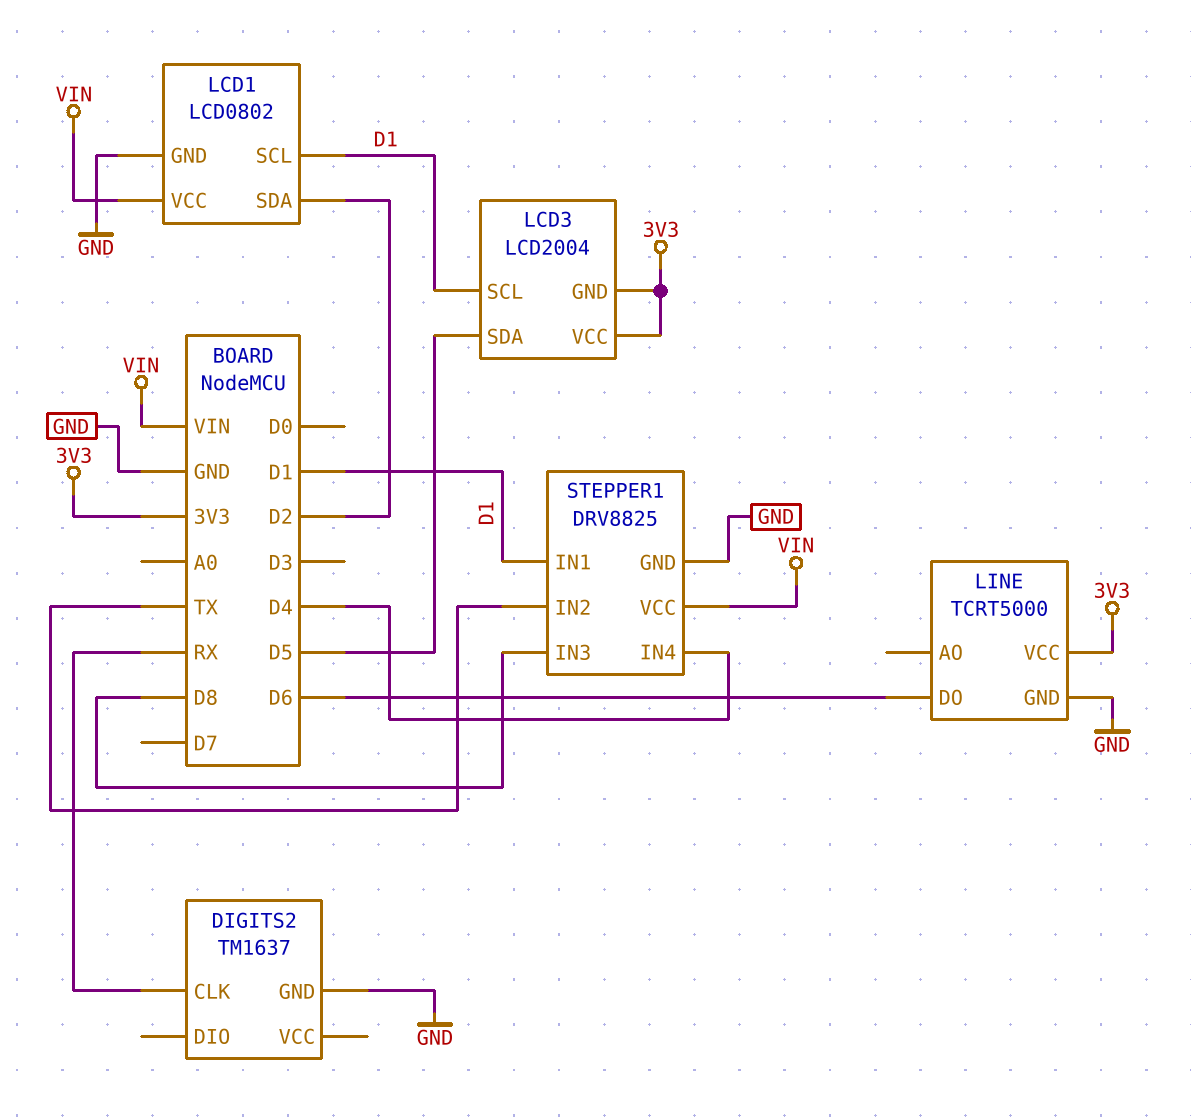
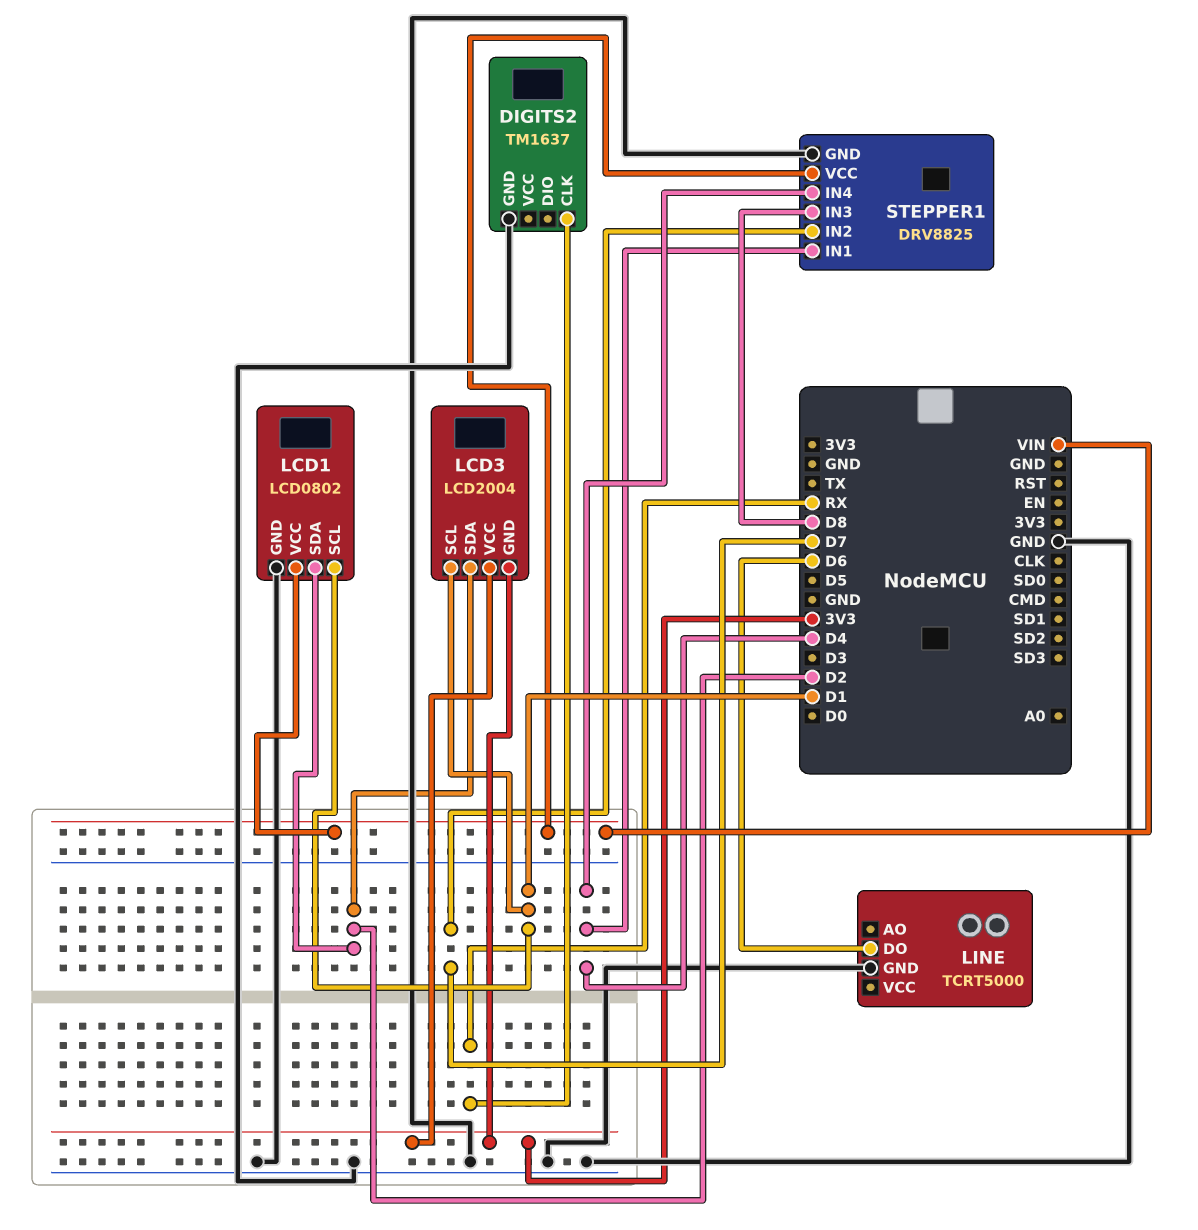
LCD3 pin SDA: D5 -> D2
LINE pin VCC: 3V3 -> none
STEPPER1 pin IN1: D1 -> D4
STEPPER1 pin IN2: TX -> D7

